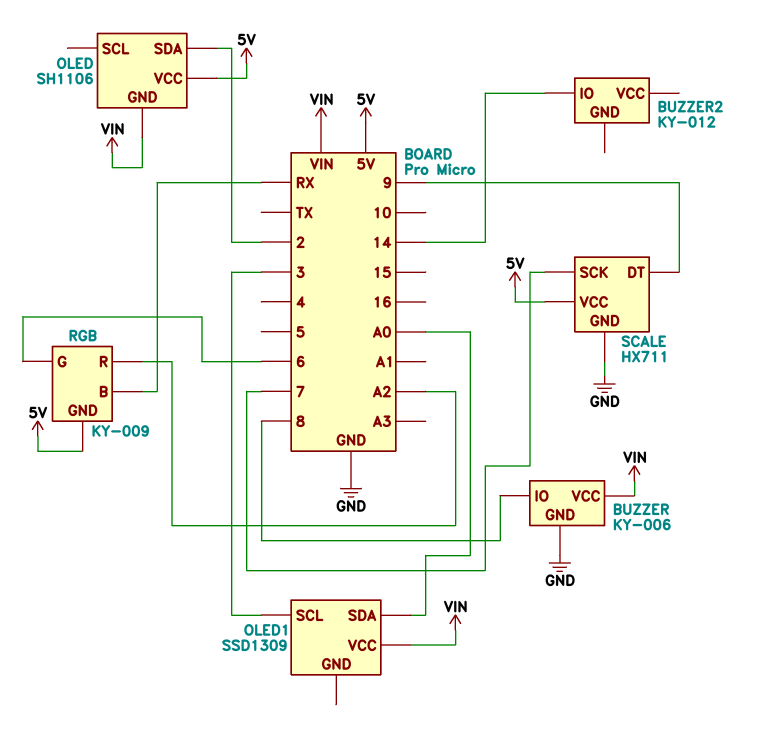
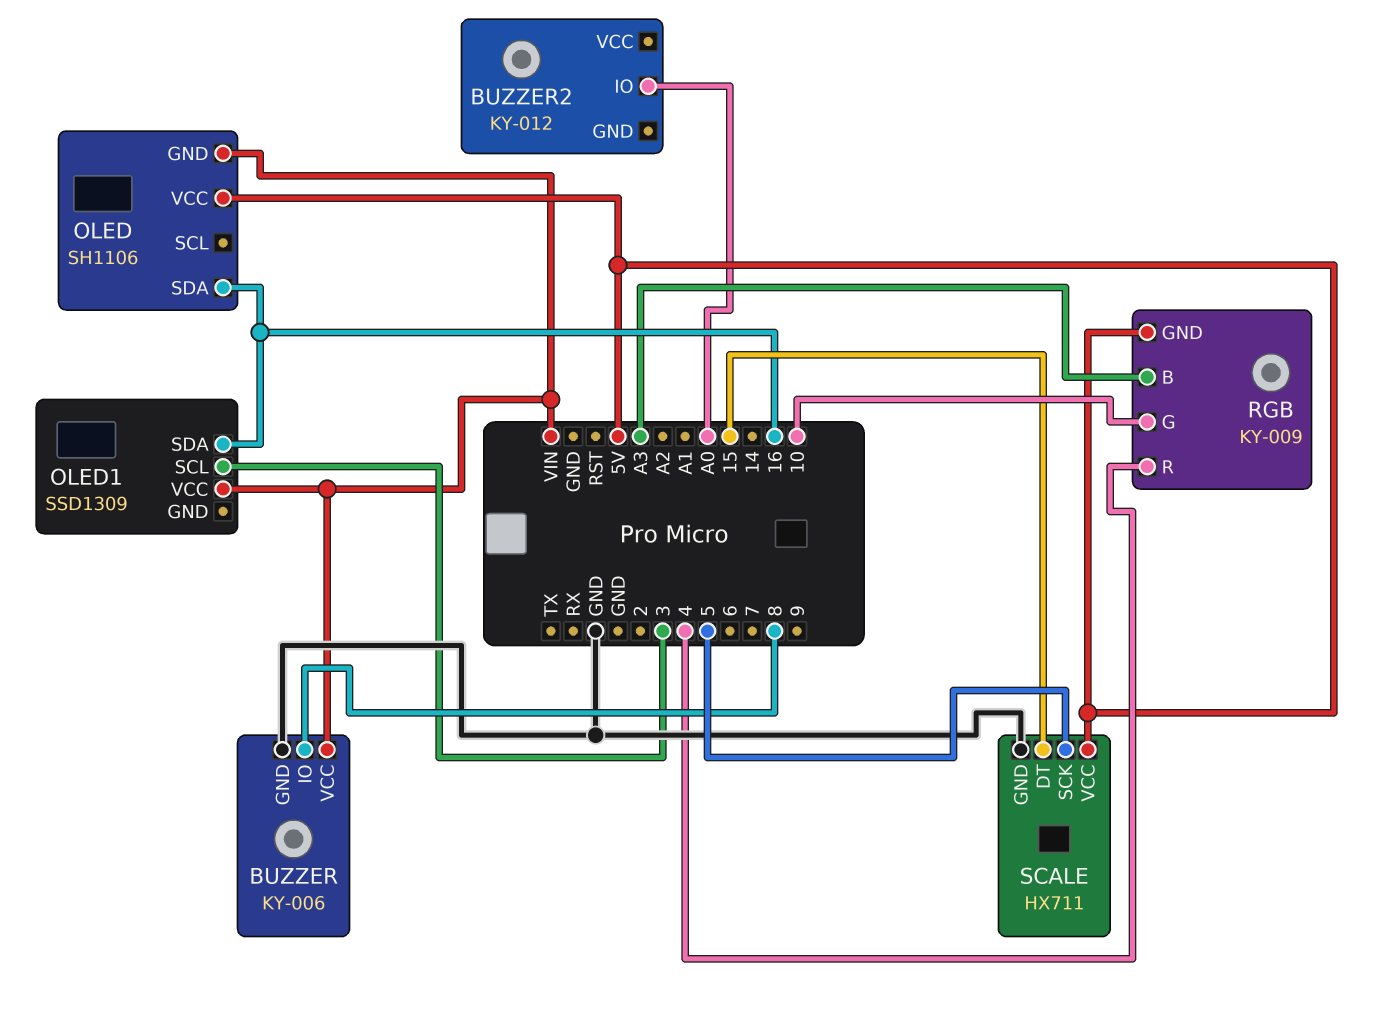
BUZZER2 pin IO: 14 -> A0
OLED pin SDA: 2 -> 16
OLED1 pin SDA: A0 -> 16
RGB pin B: RX -> A3
RGB pin G: 6 -> 10
RGB pin R: A2 -> 4
SCALE pin DT: 9 -> 15
SCALE pin SCK: 7 -> 5

